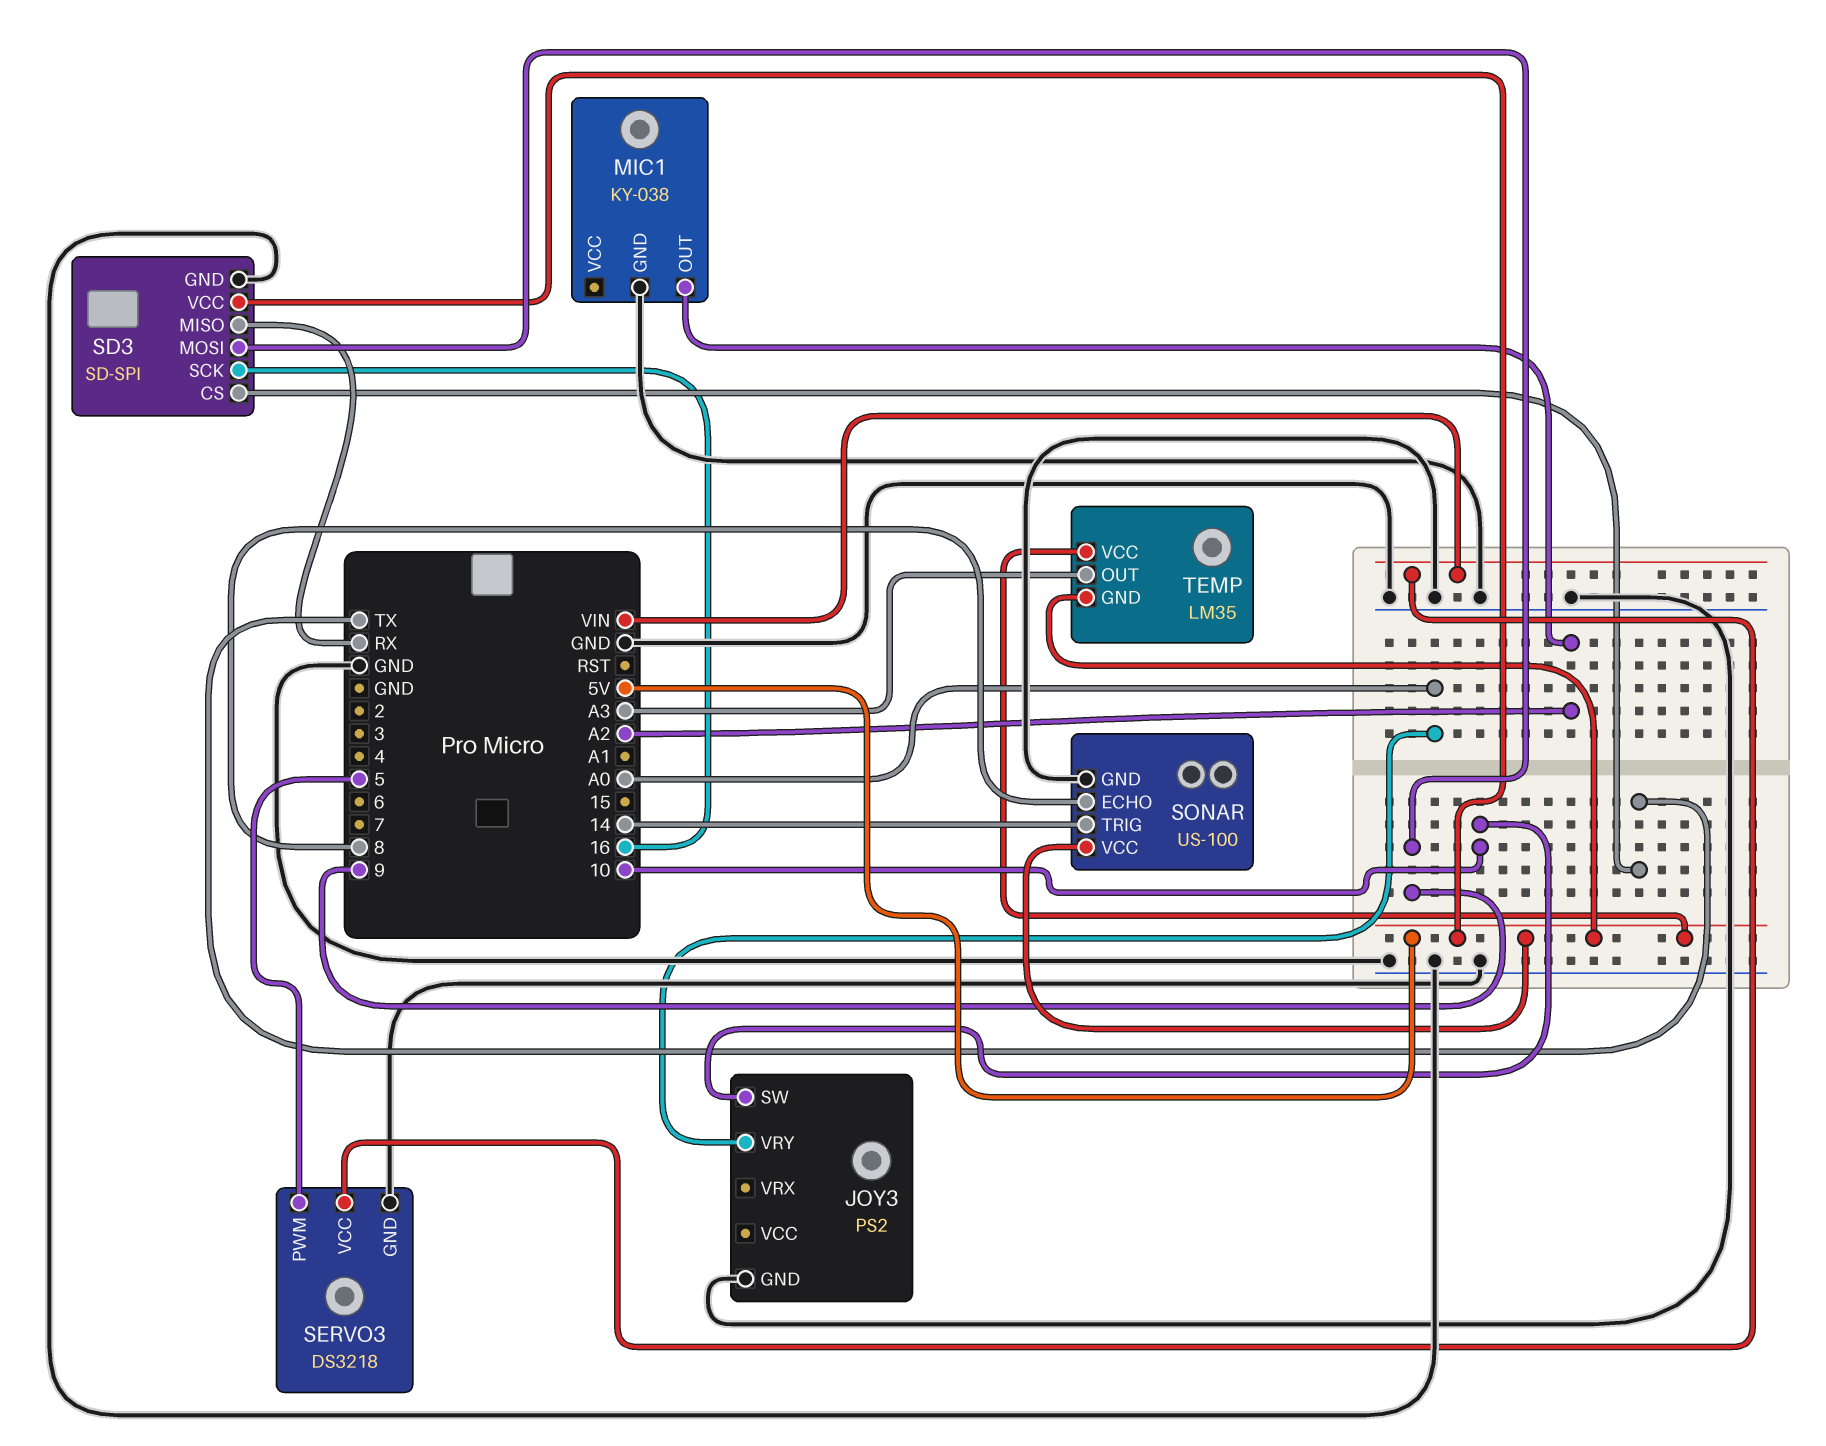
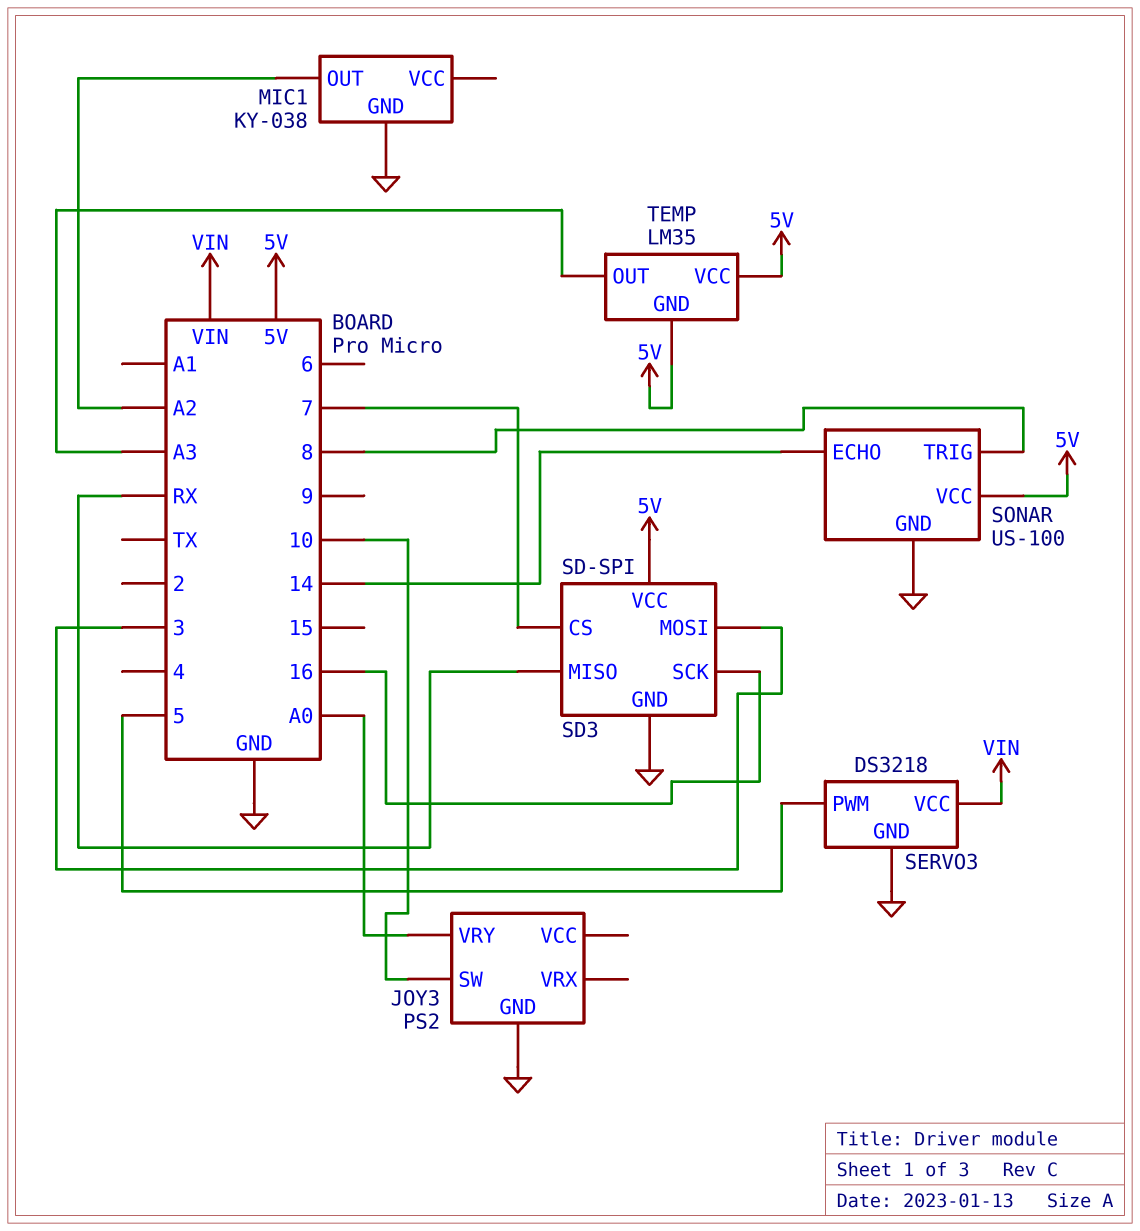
SD3 pin CS: TX -> 7
SD3 pin MOSI: 9 -> 3
SONAR pin ECHO: 8 -> 14
SONAR pin TRIG: 14 -> 8

